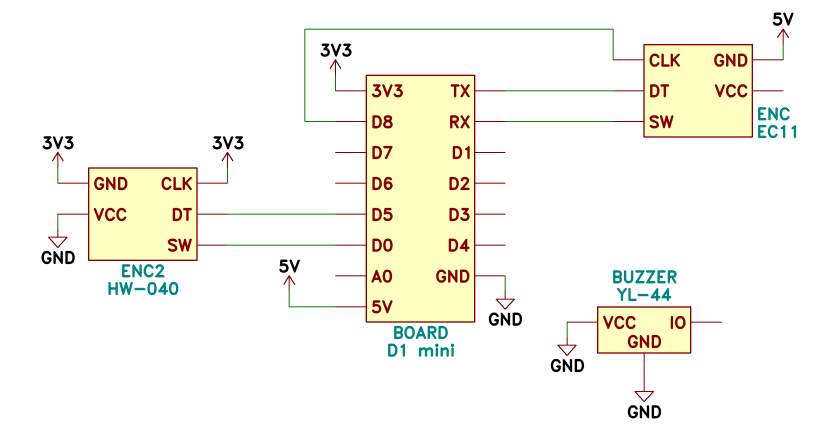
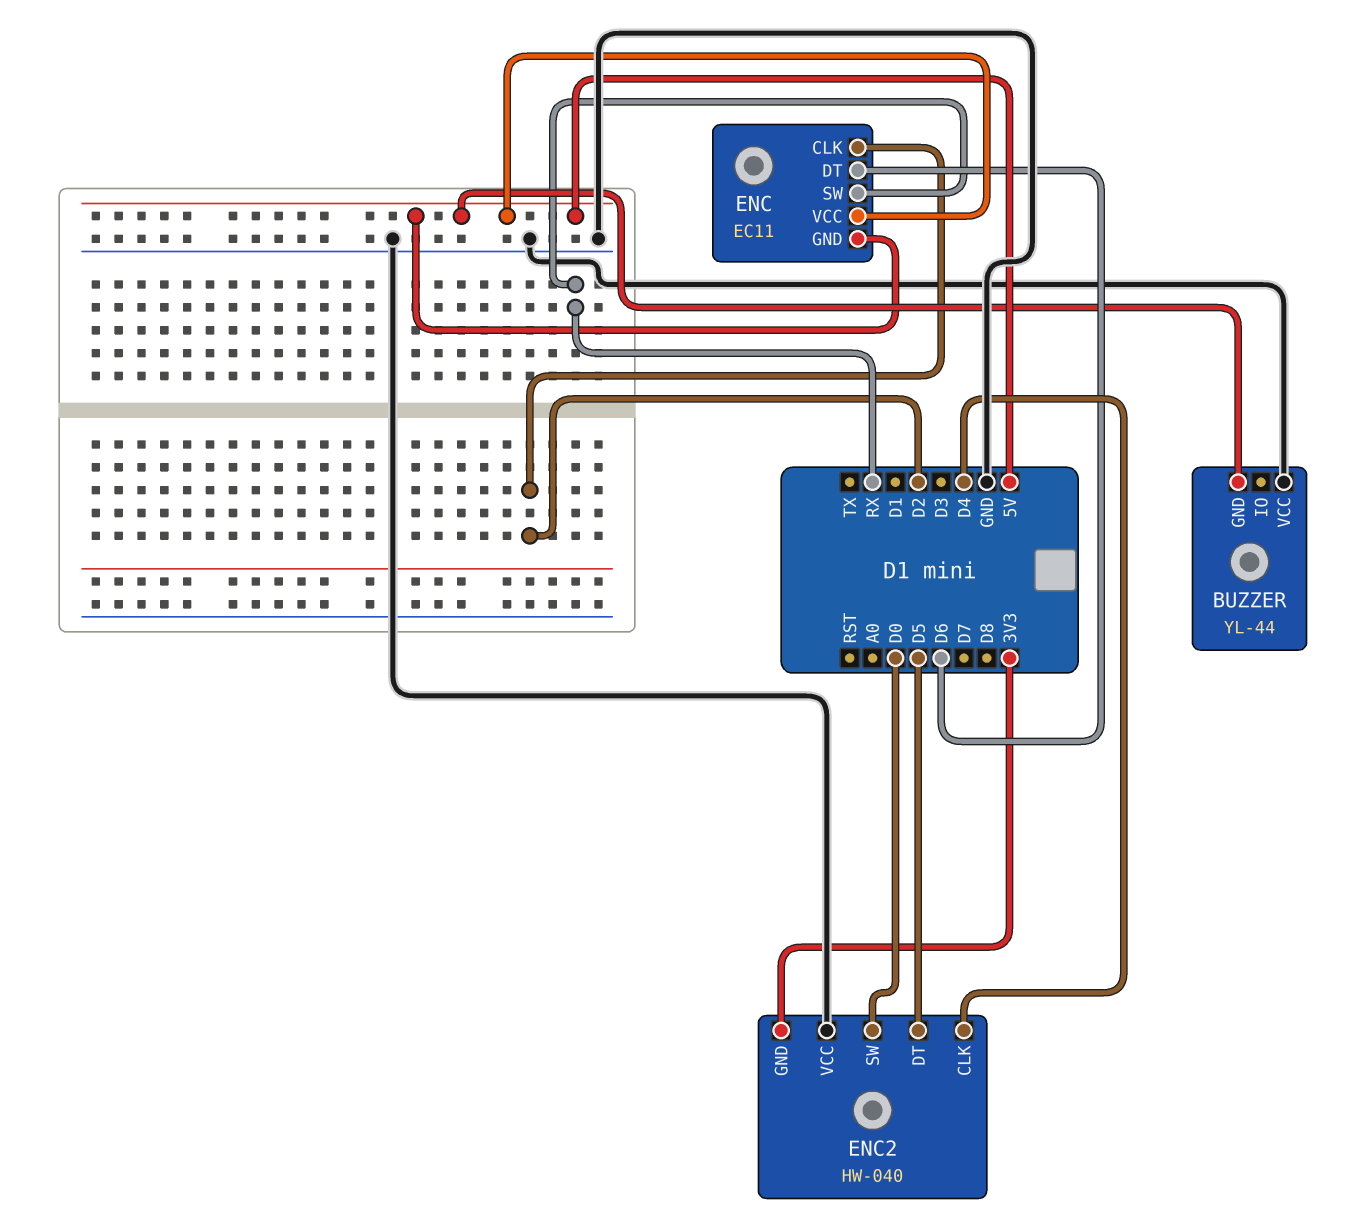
BUZZER pin GND: GND -> 5V
ENC pin CLK: D8 -> D2
ENC pin DT: TX -> D6
ENC pin VCC: none -> 5V
ENC2 pin CLK: 3V3 -> D4

